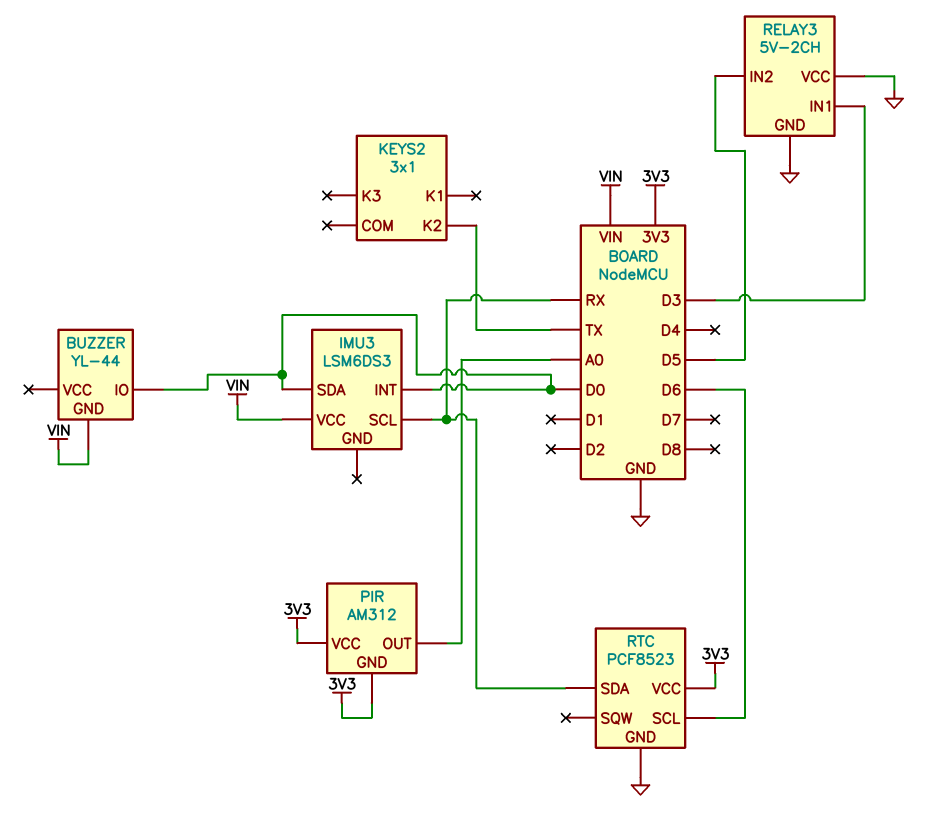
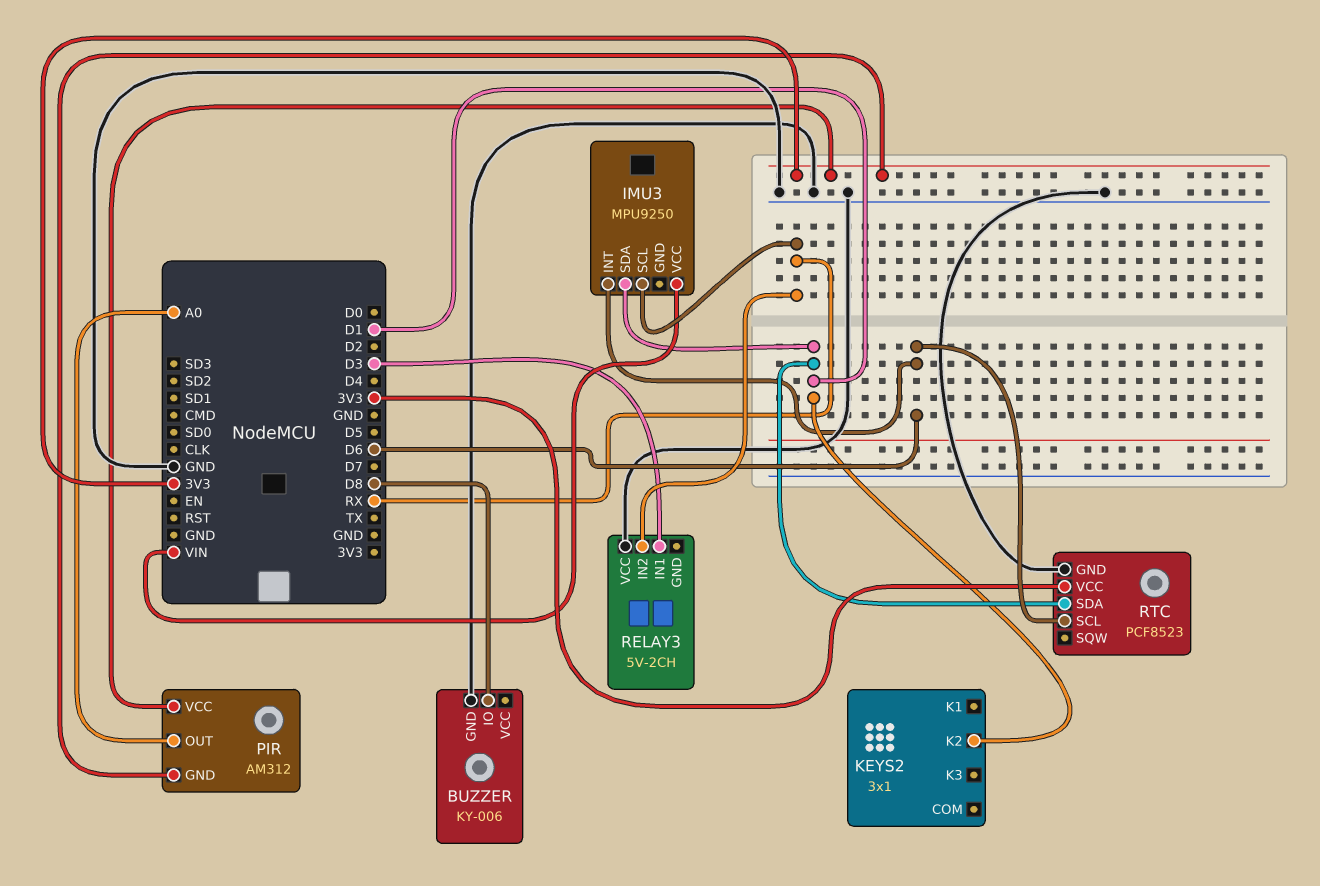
BUZZER: YL-44 -> KY-006
BUZZER pin GND: VIN -> GND
BUZZER pin IO: D0 -> D8
IMU3: LSM6DS3 -> MPU9250
IMU3 pin INT: D0 -> D6
IMU3 pin SDA: D0 -> D1
KEYS2 pin K2: TX -> D1
RELAY3 pin GND: GND -> none
RELAY3 pin IN2: D5 -> RX
RTC pin SDA: RX -> D1

